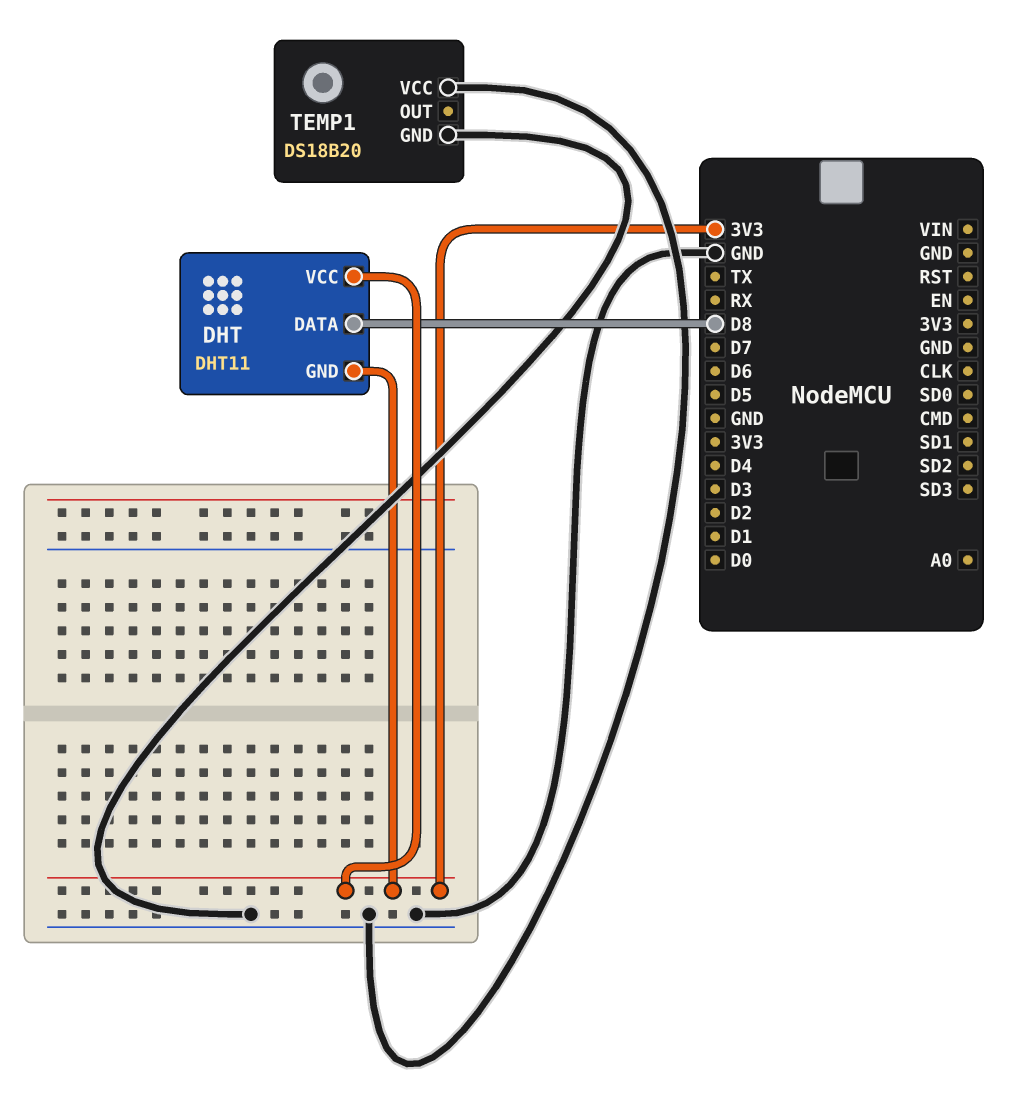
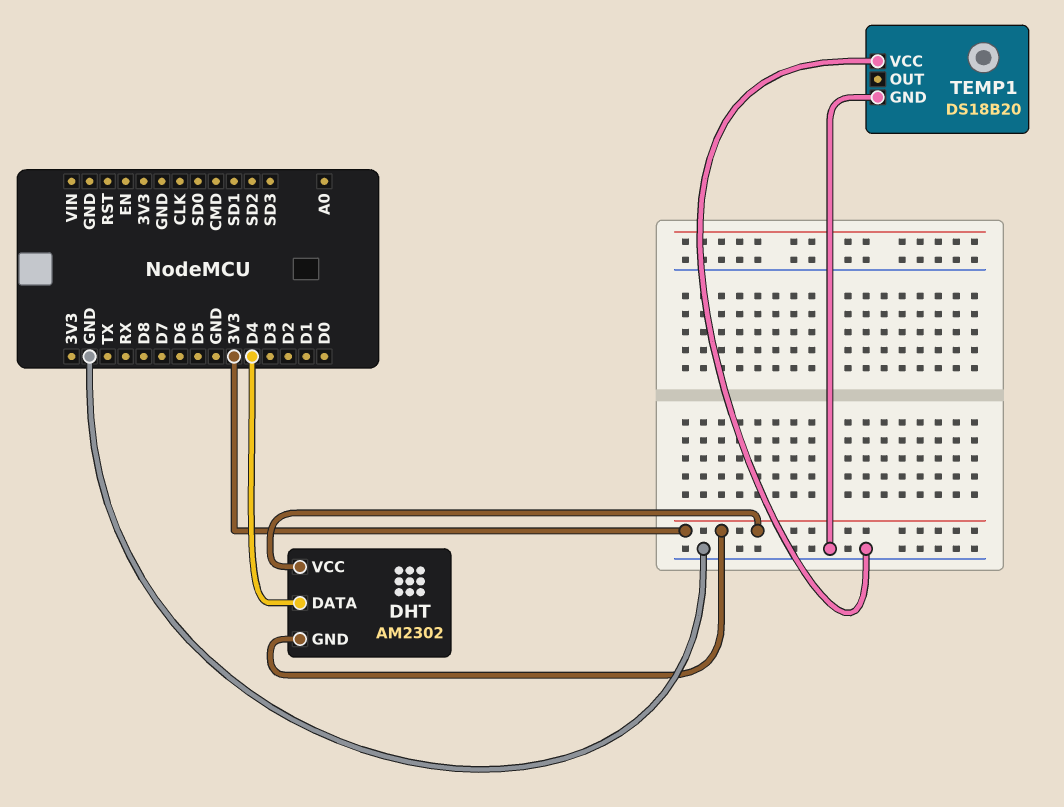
DHT: DHT11 -> AM2302
DHT pin DATA: D8 -> D4

